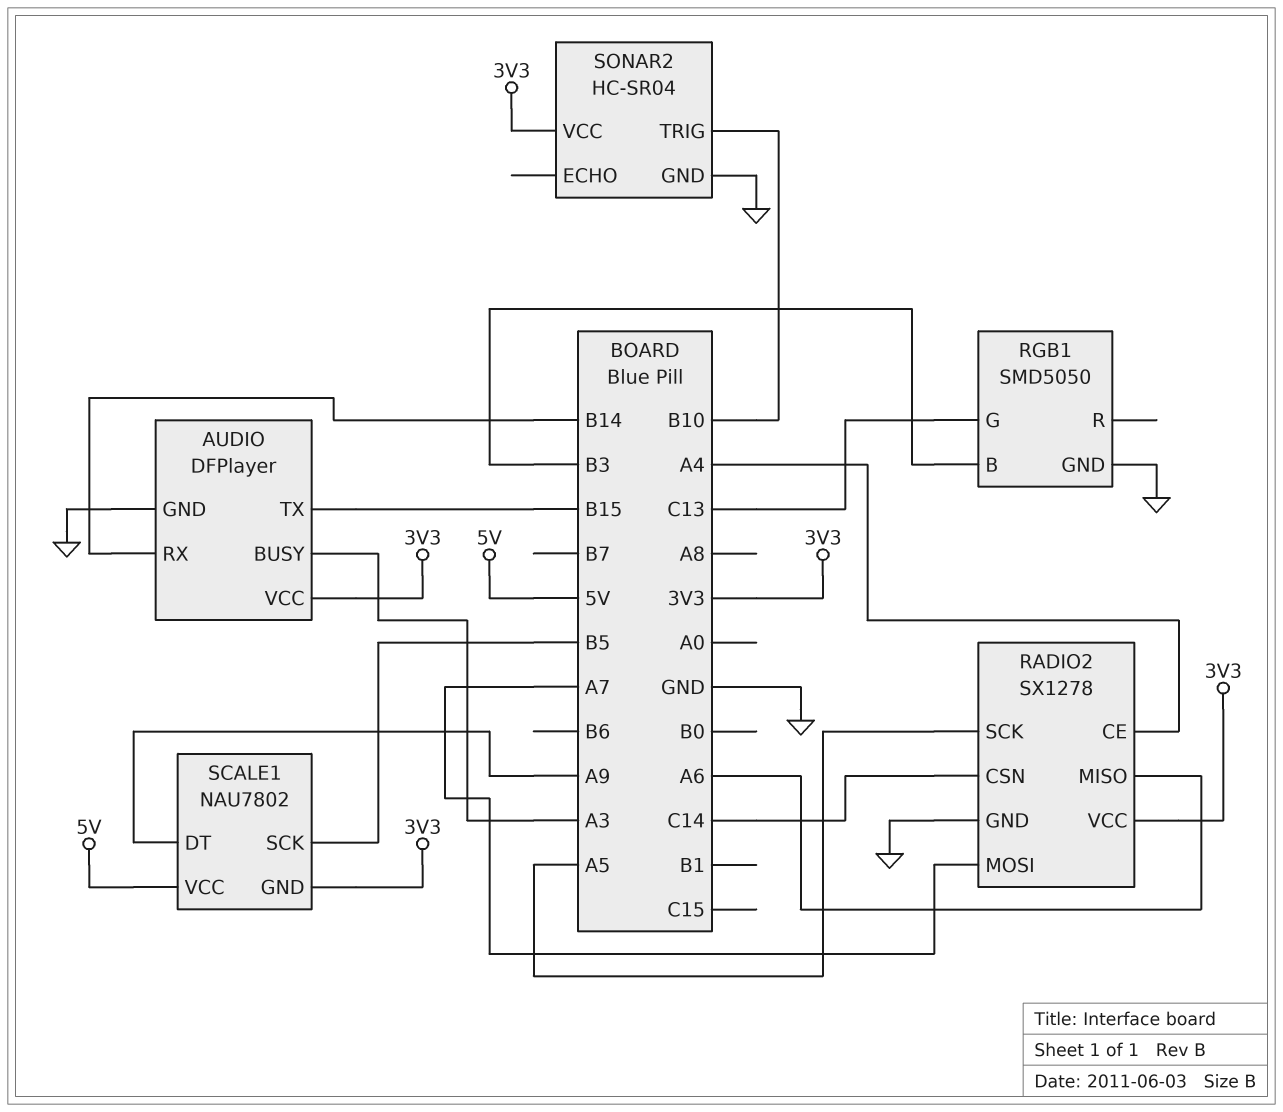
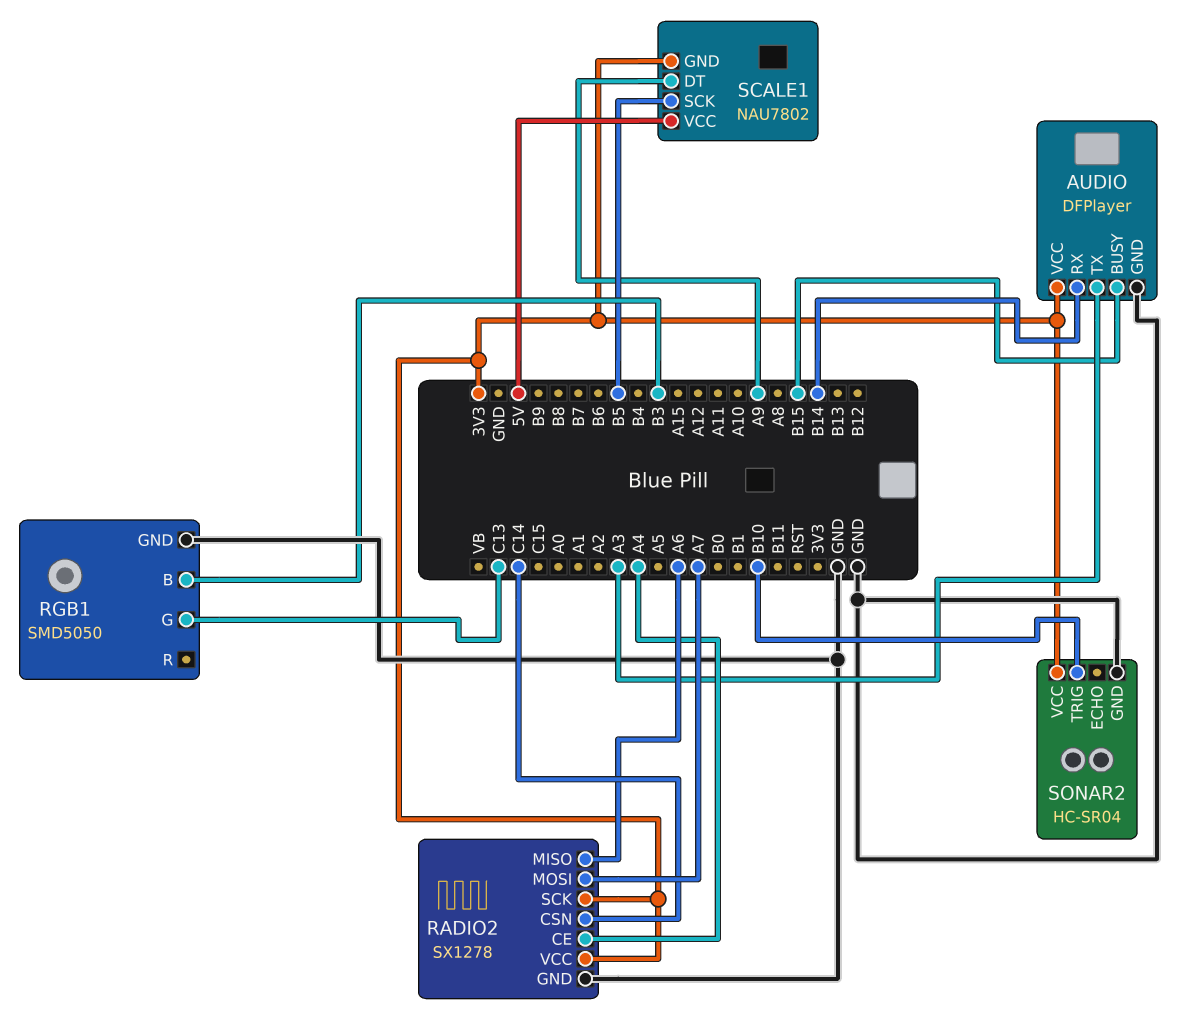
AUDIO pin BUSY: A3 -> B15
AUDIO pin TX: B15 -> A3
RADIO2 pin SCK: A5 -> 3V3

